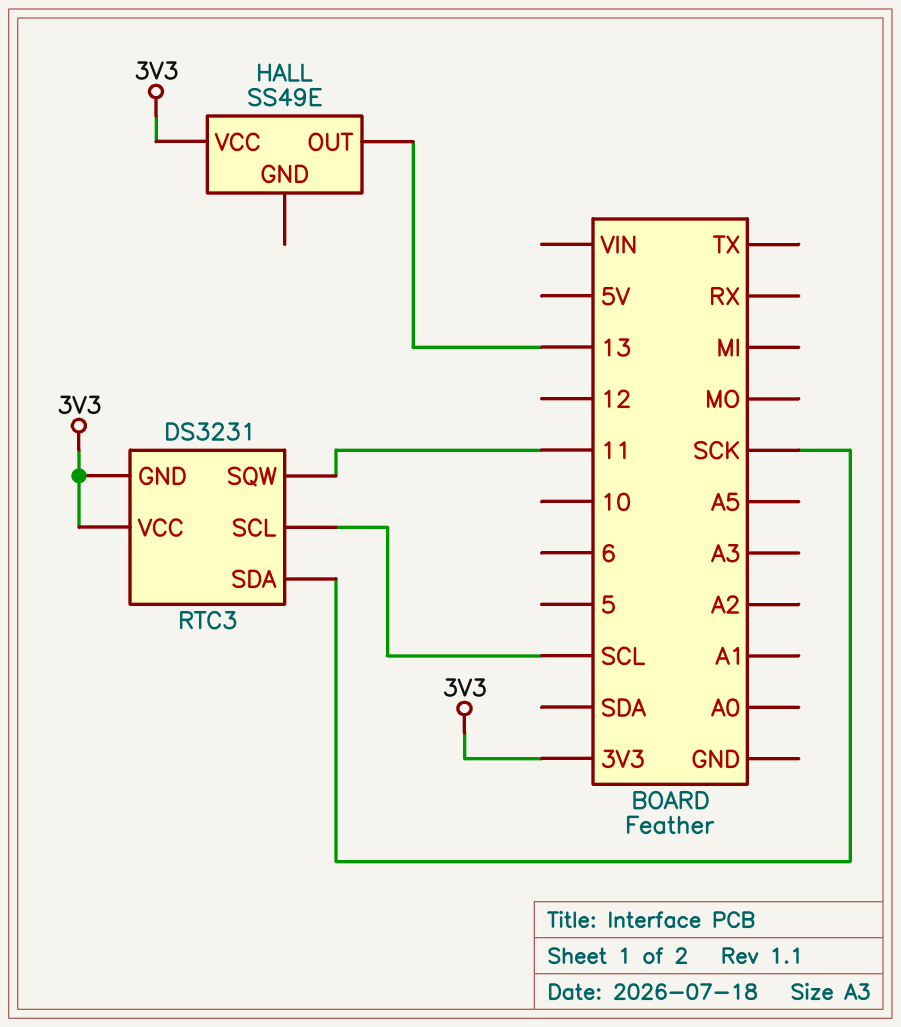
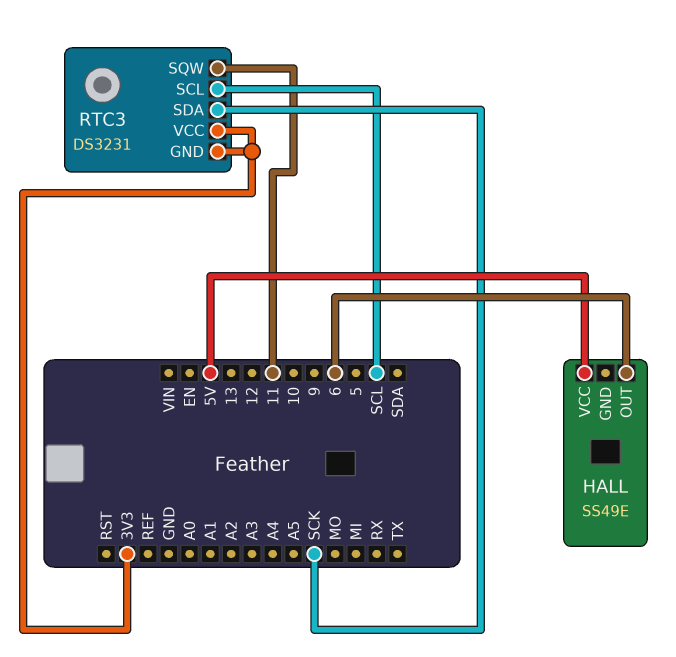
HALL pin OUT: 13 -> 6
HALL pin VCC: 3V3 -> 5V

